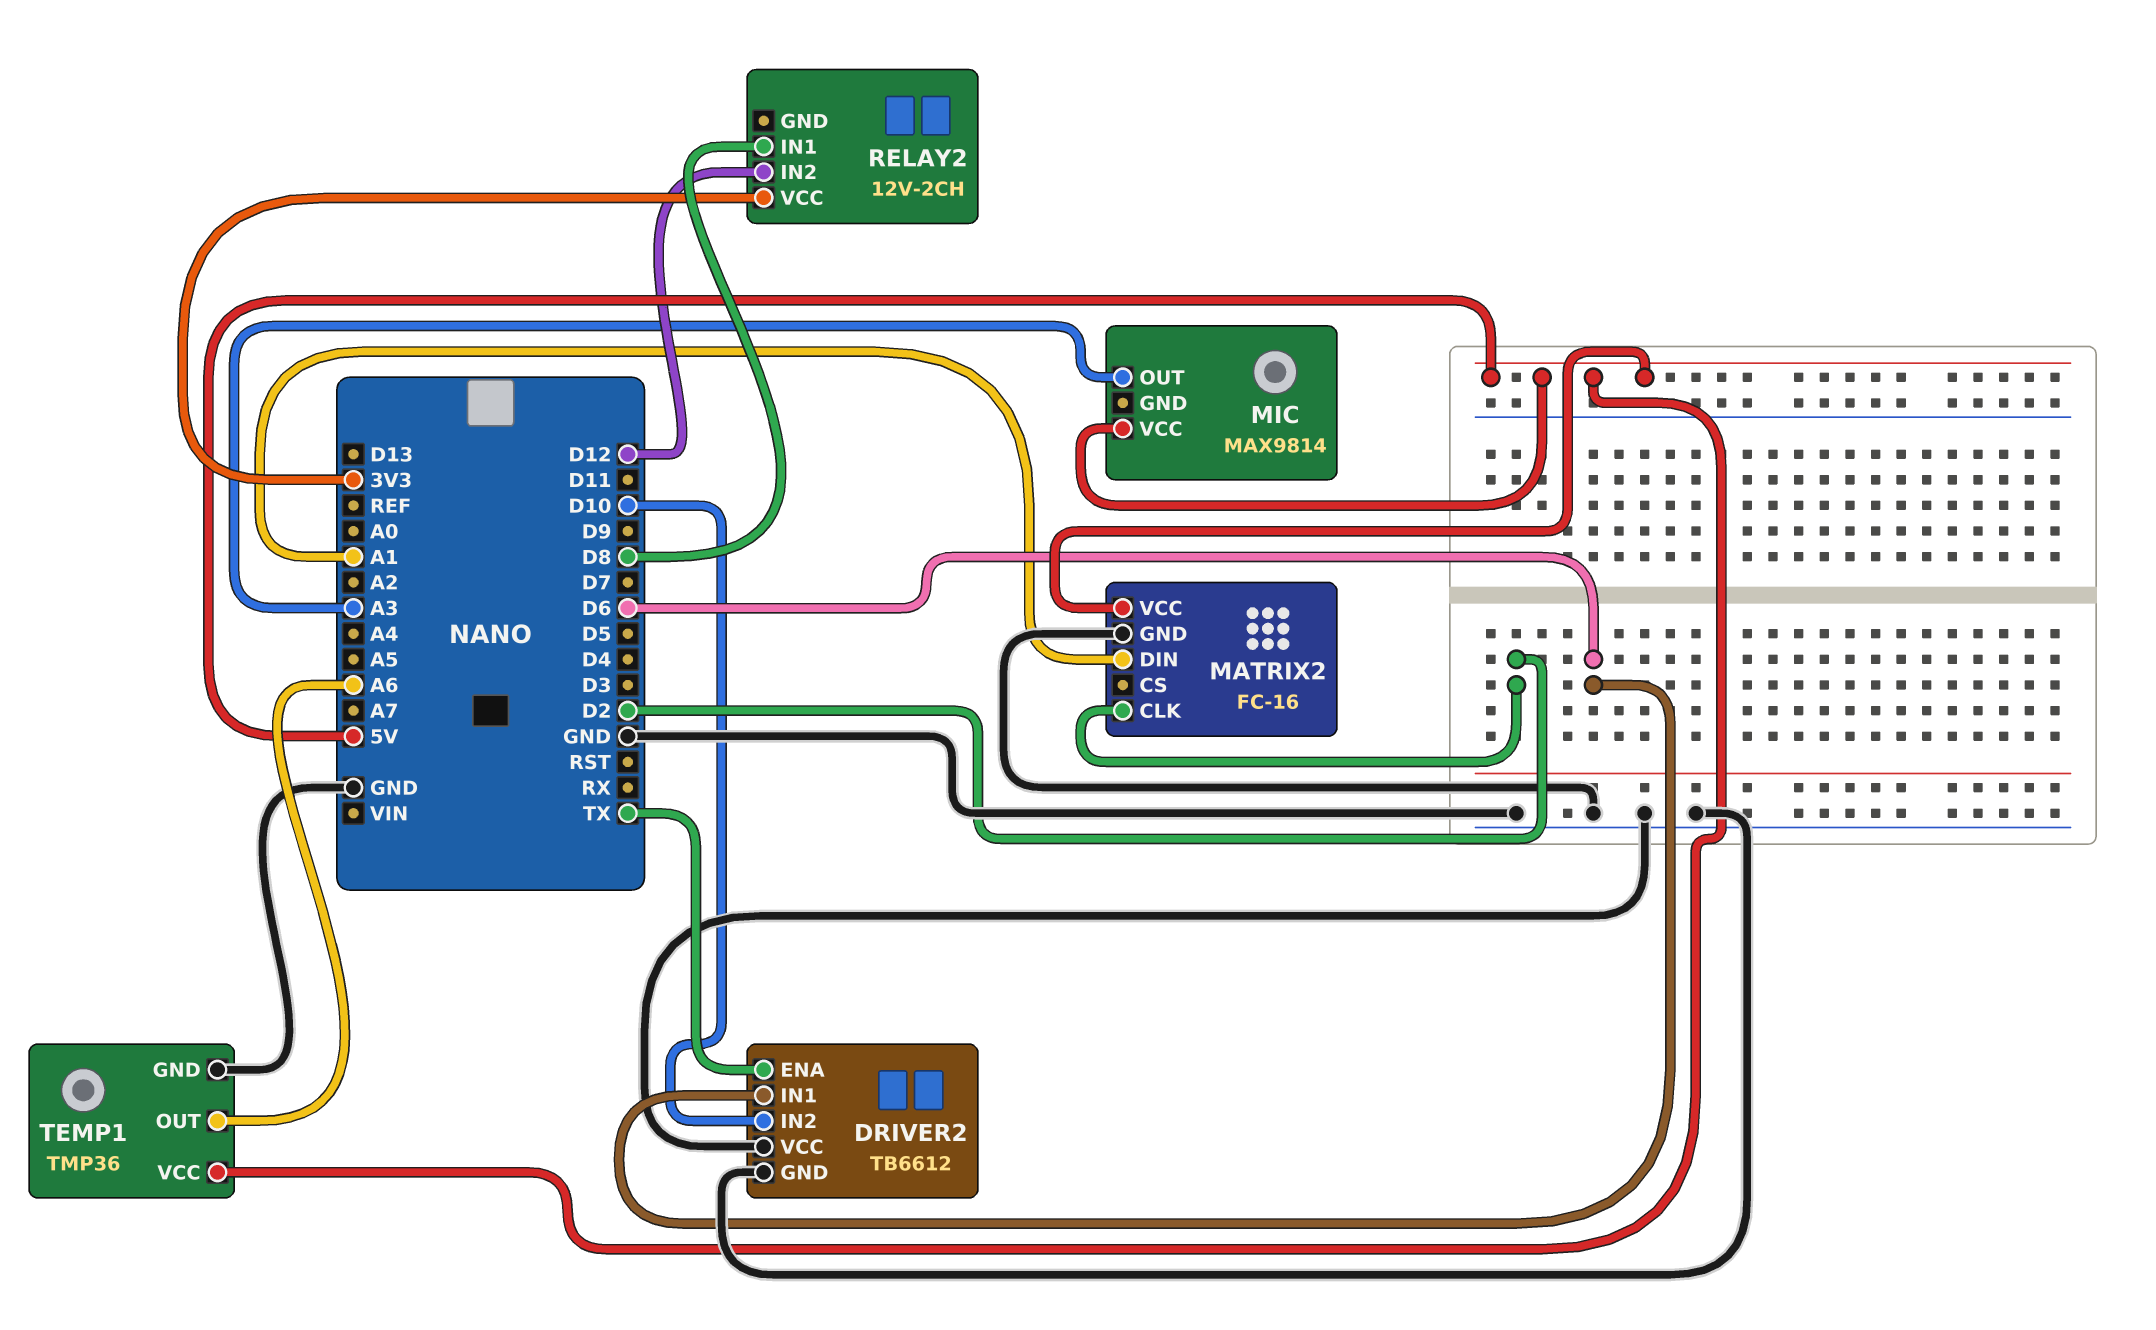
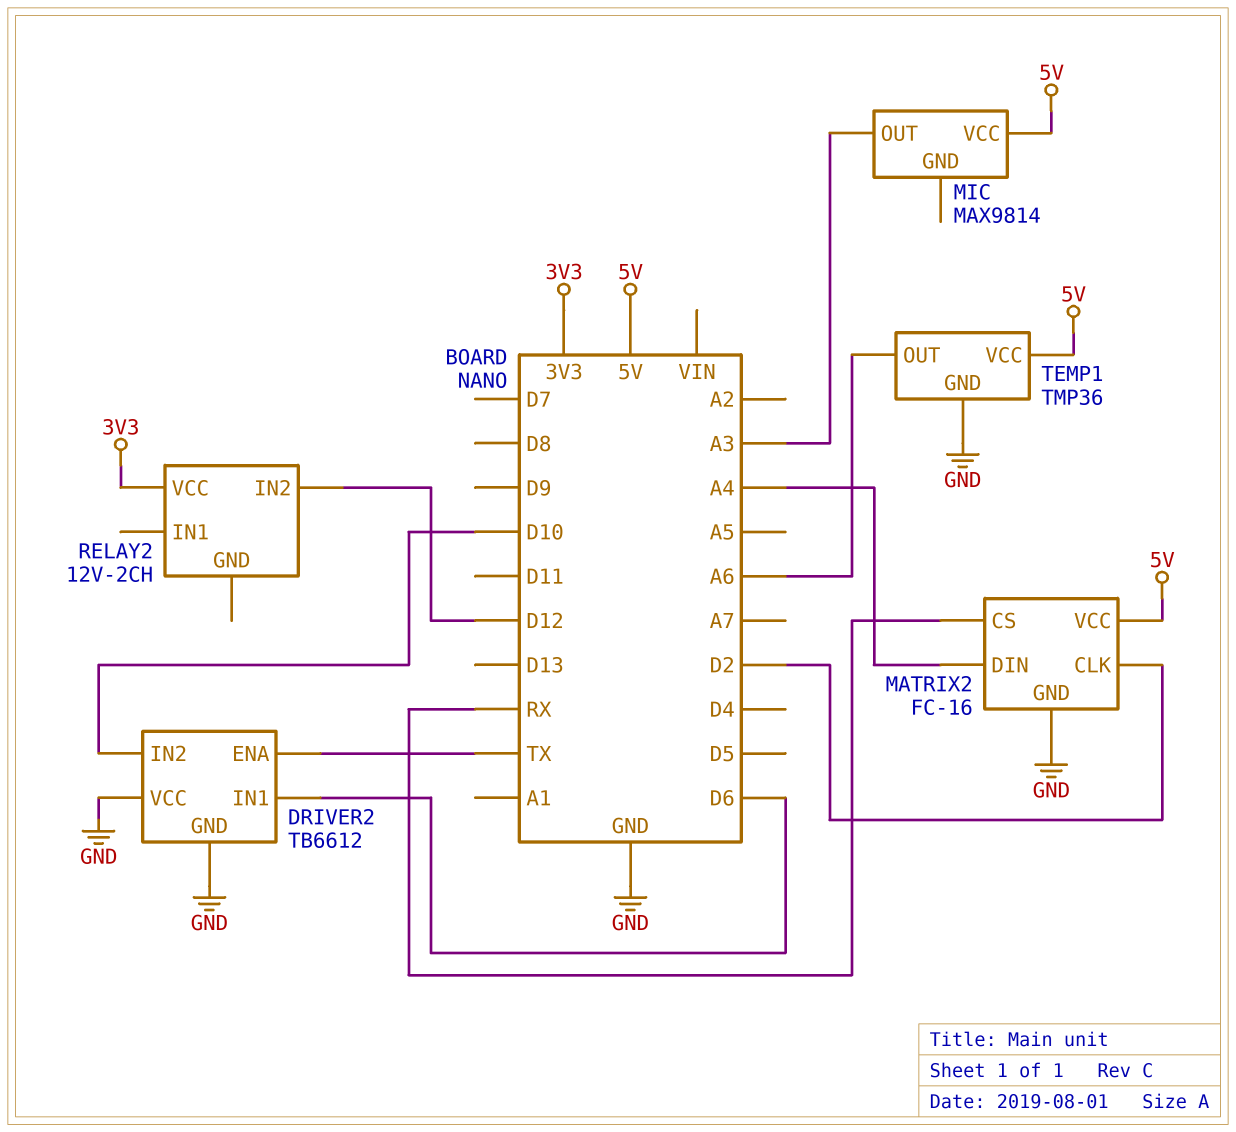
MATRIX2 pin CS: none -> RX
MATRIX2 pin DIN: A1 -> A4
RELAY2 pin IN1: D8 -> none

